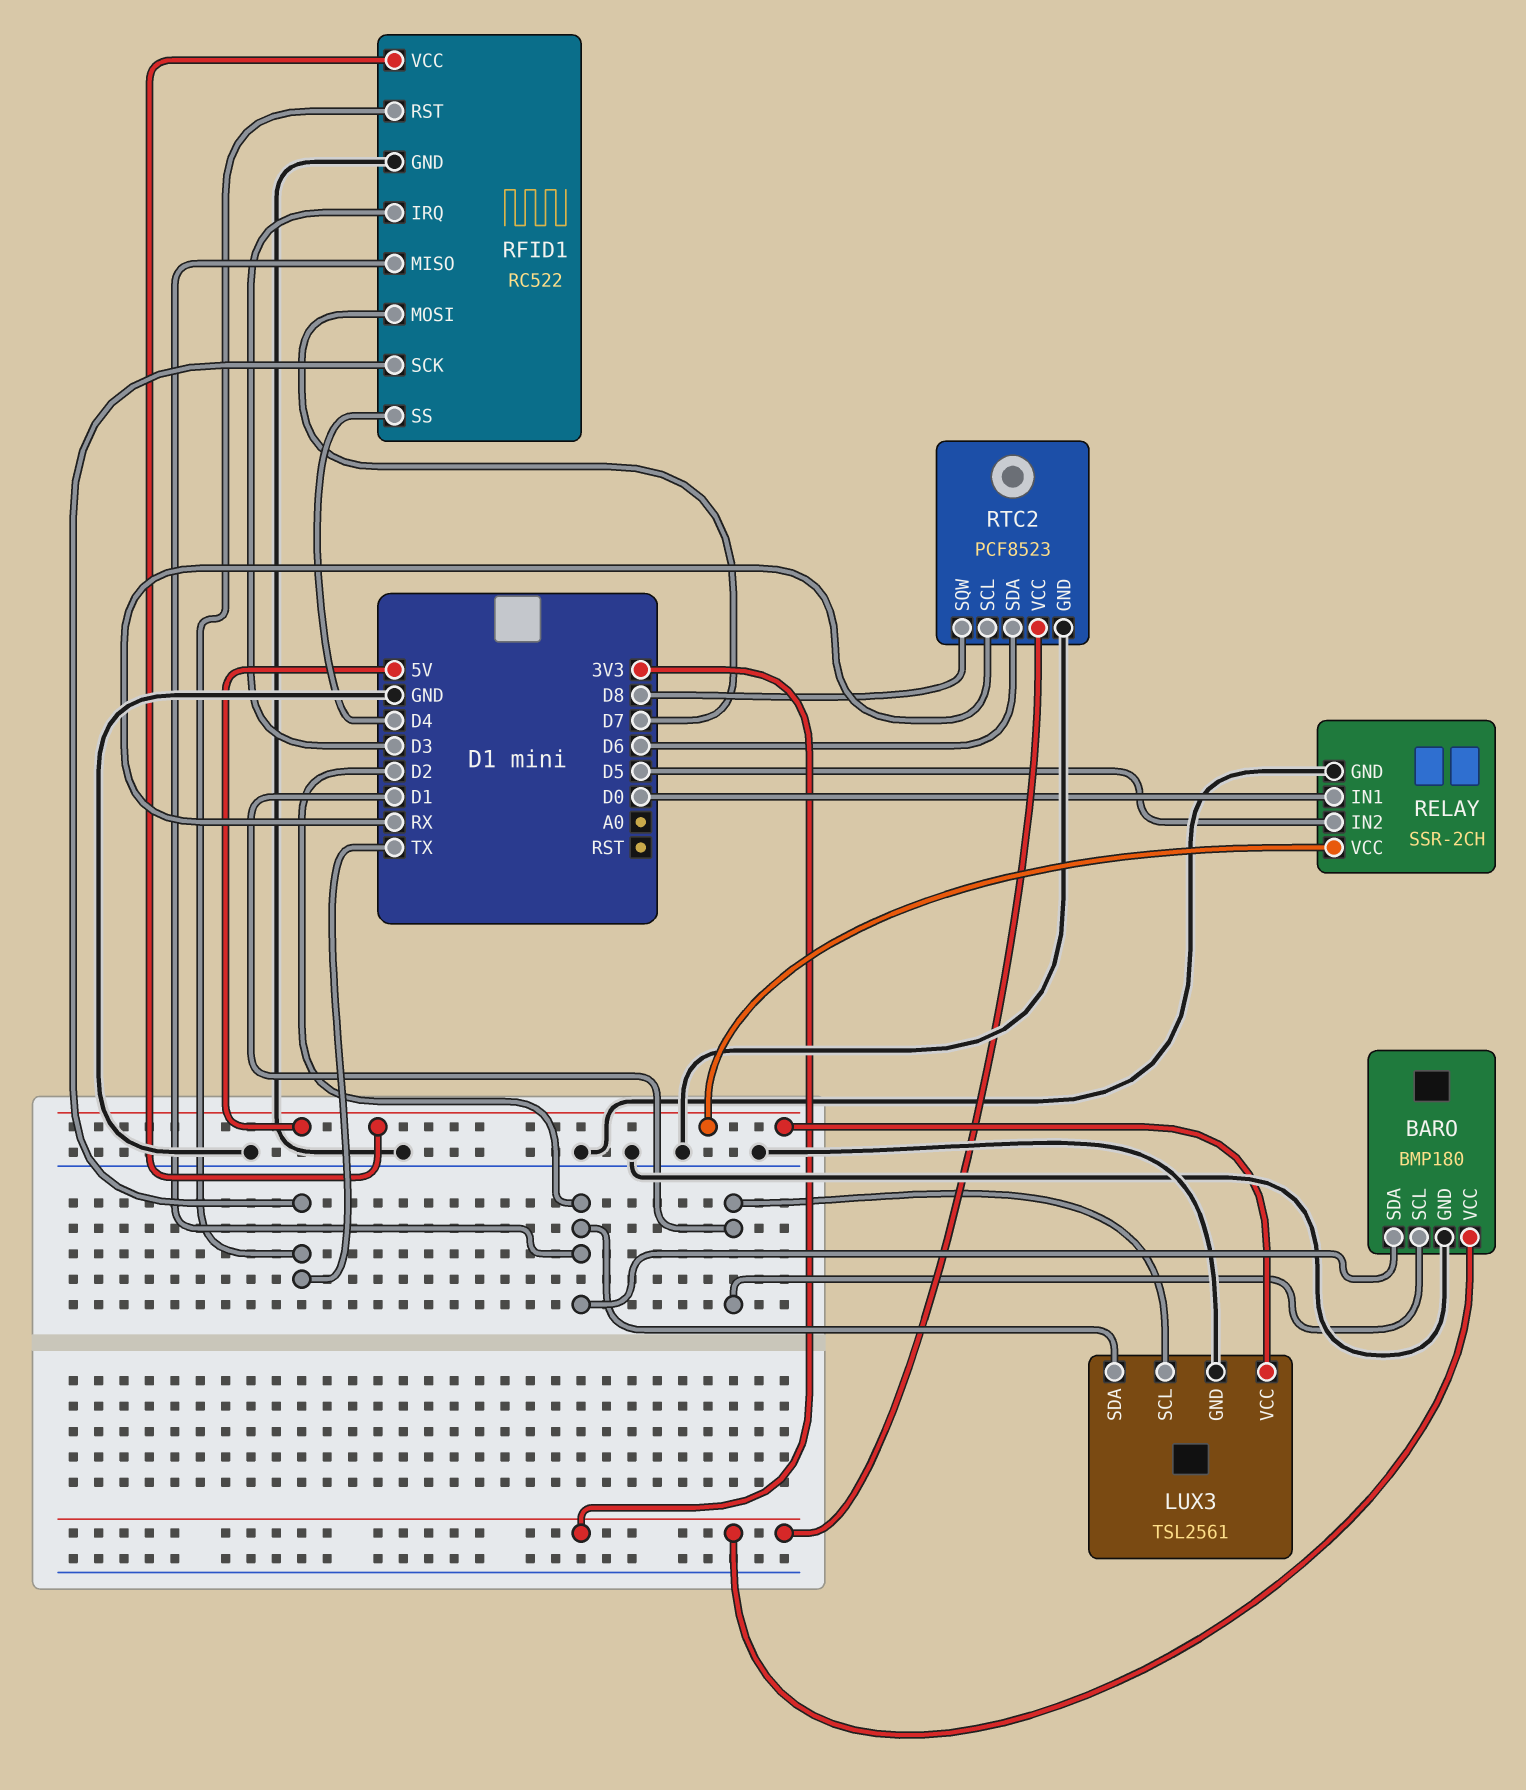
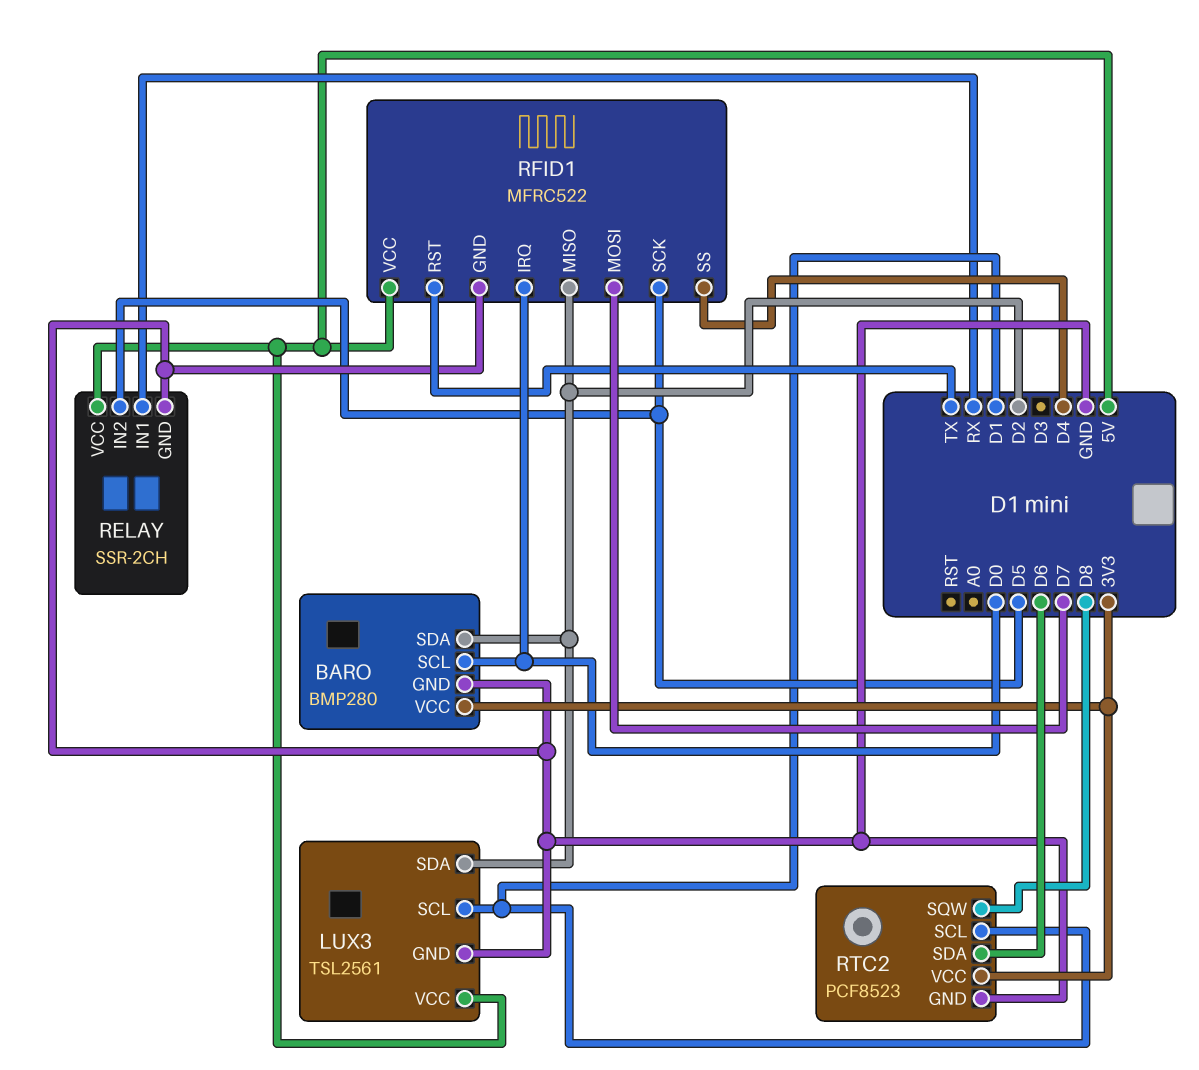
BARO: BMP180 -> BMP280
BARO pin SCL: D1 -> D0
RELAY pin IN1: D0 -> RX
RFID1: RC522 -> MFRC522
RFID1 pin IRQ: D3 -> D0
RFID1 pin SCK: TX -> D5
RTC2 pin SCL: RX -> D1

